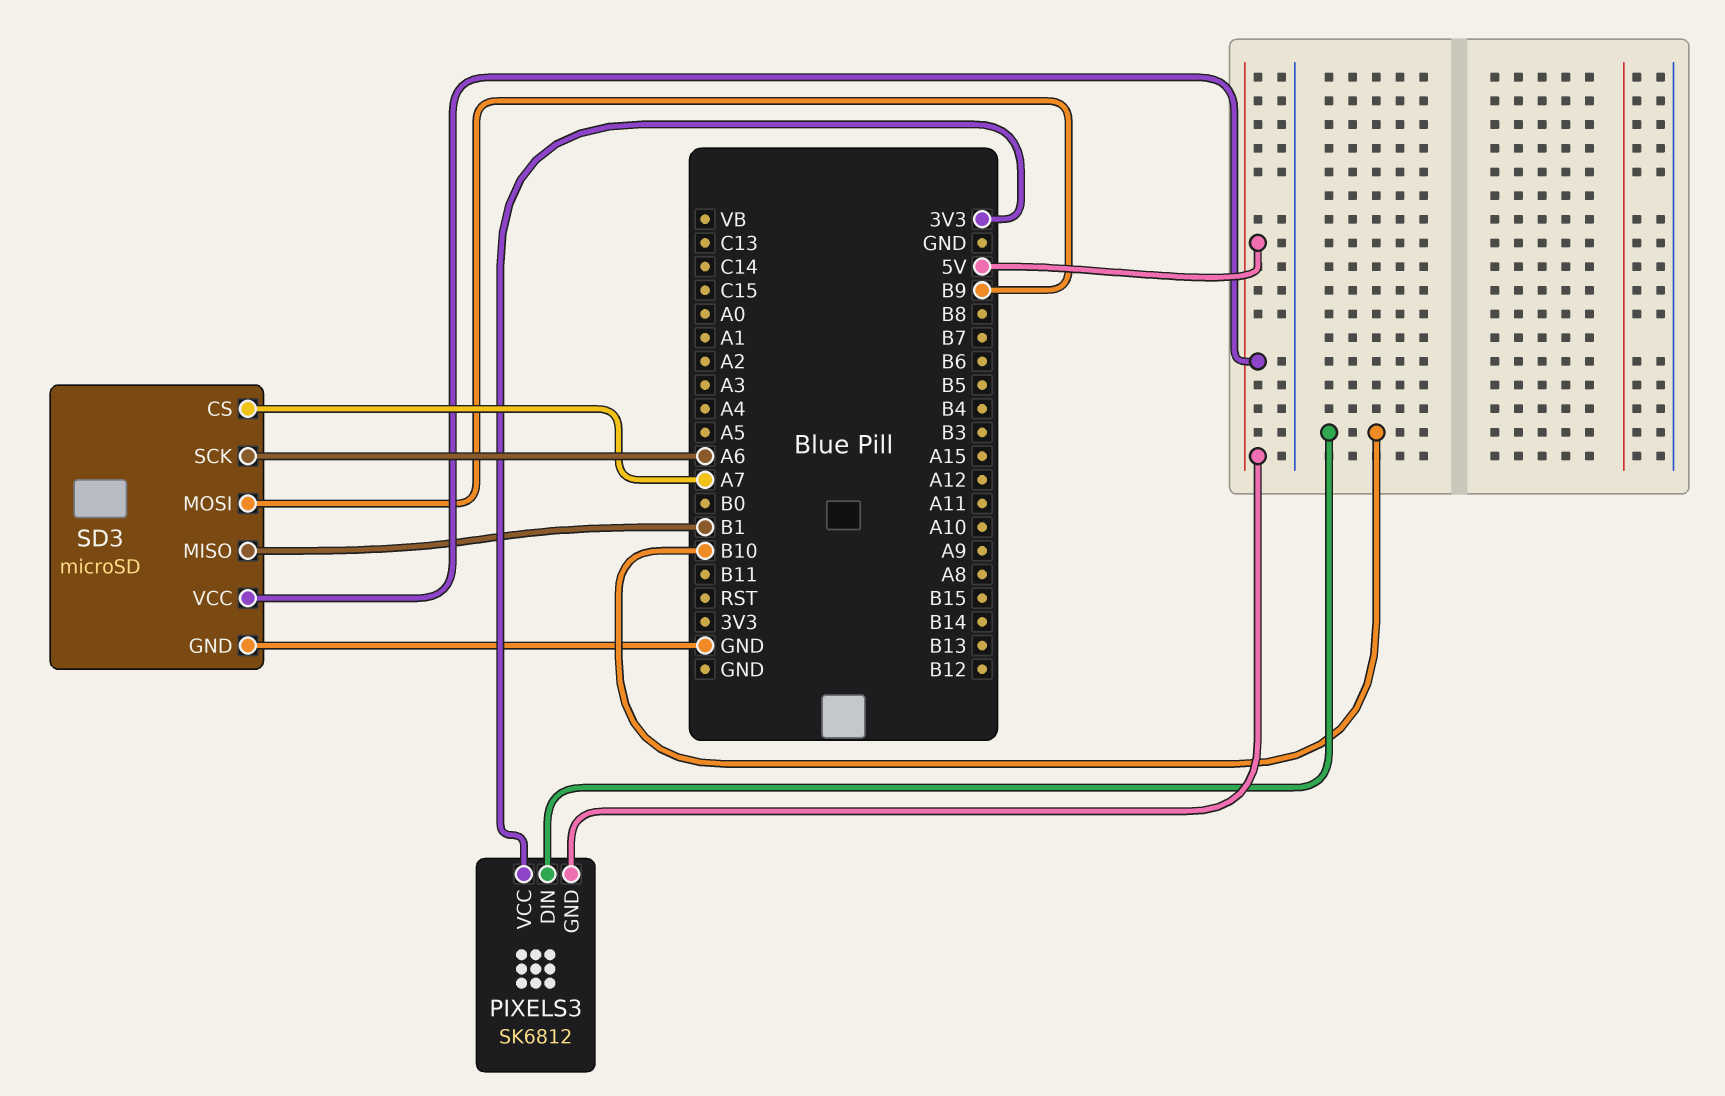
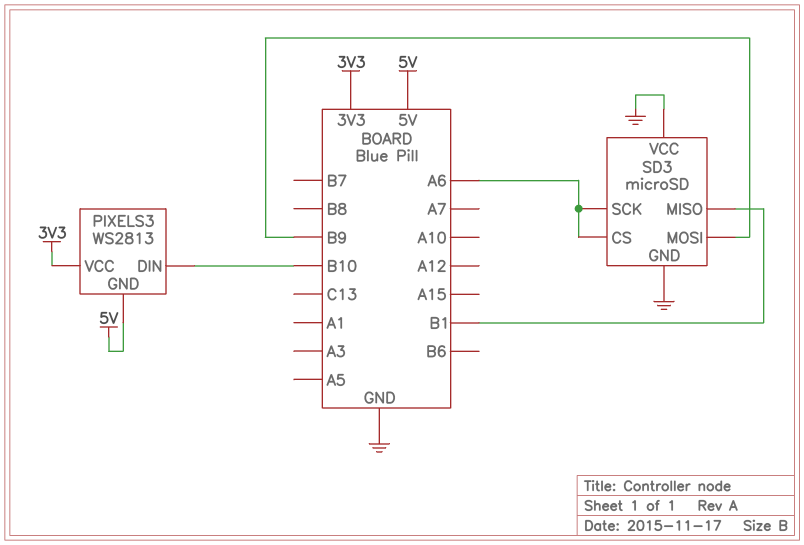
PIXELS3: SK6812 -> WS2813
SD3 pin CS: A7 -> A6
SD3 pin VCC: 5V -> GND

